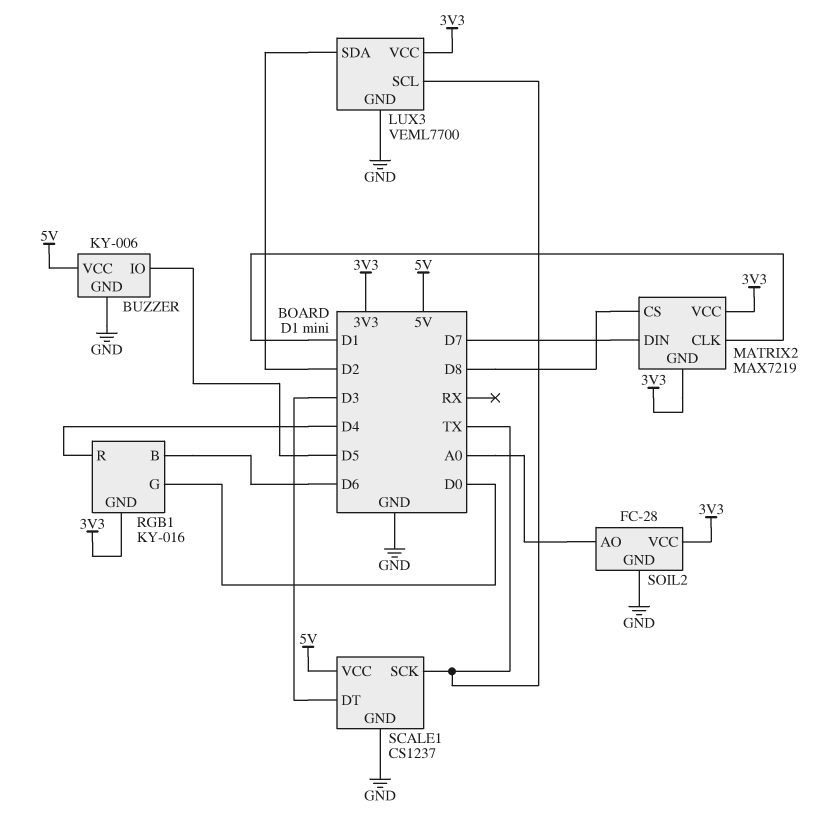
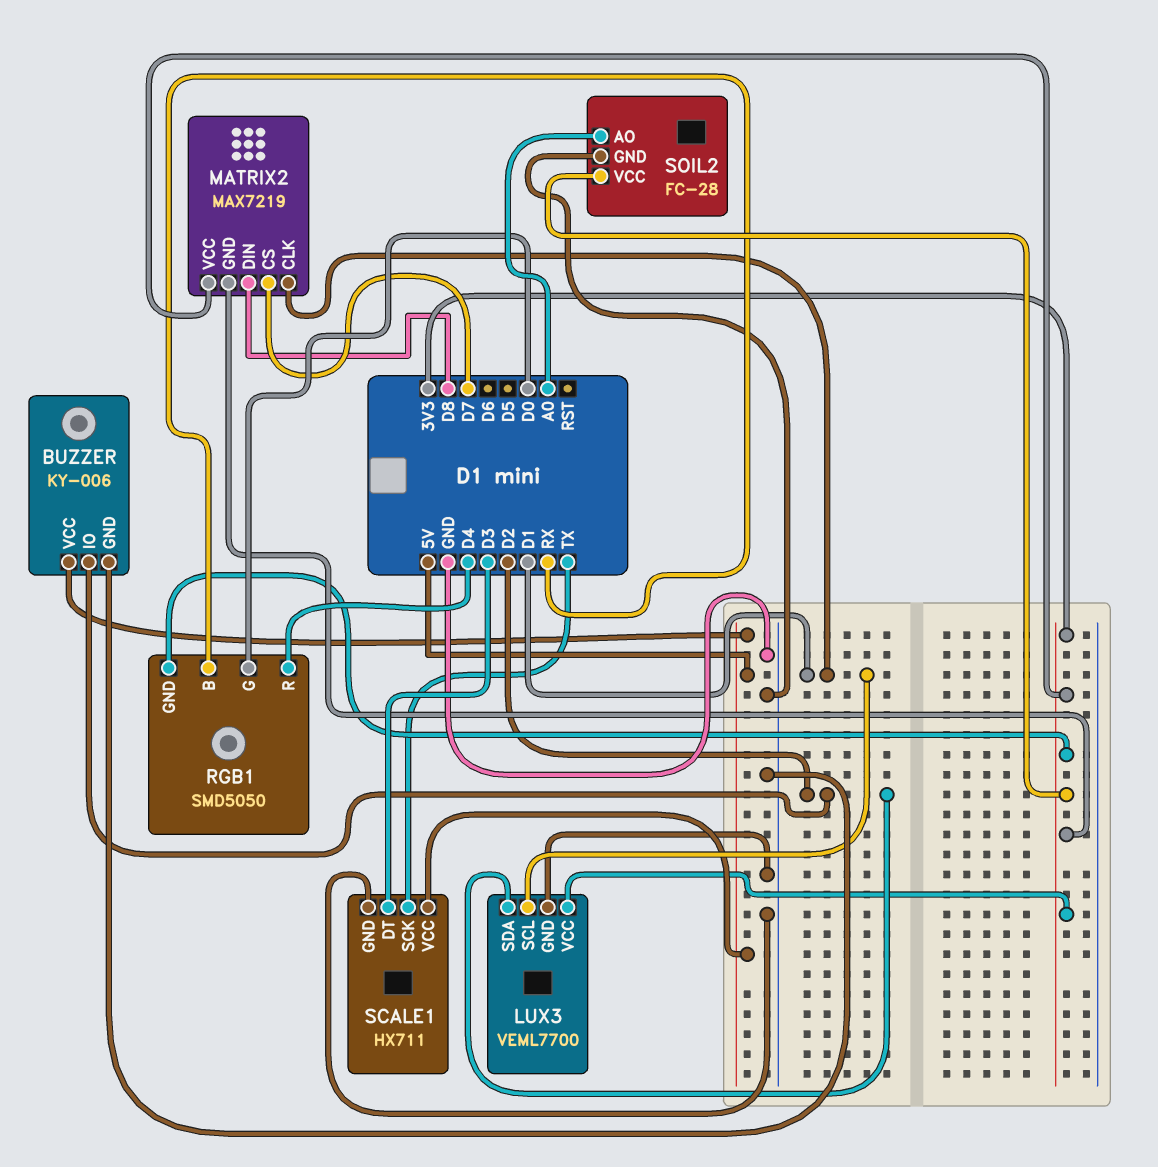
BUZZER pin IO: D5 -> D2
LUX3 pin SCL: TX -> D1
MATRIX2 pin CS: D8 -> D7
MATRIX2 pin DIN: D7 -> D8
RGB1: KY-016 -> SMD5050
RGB1 pin B: D6 -> RX
SCALE1: CS1237 -> HX711

